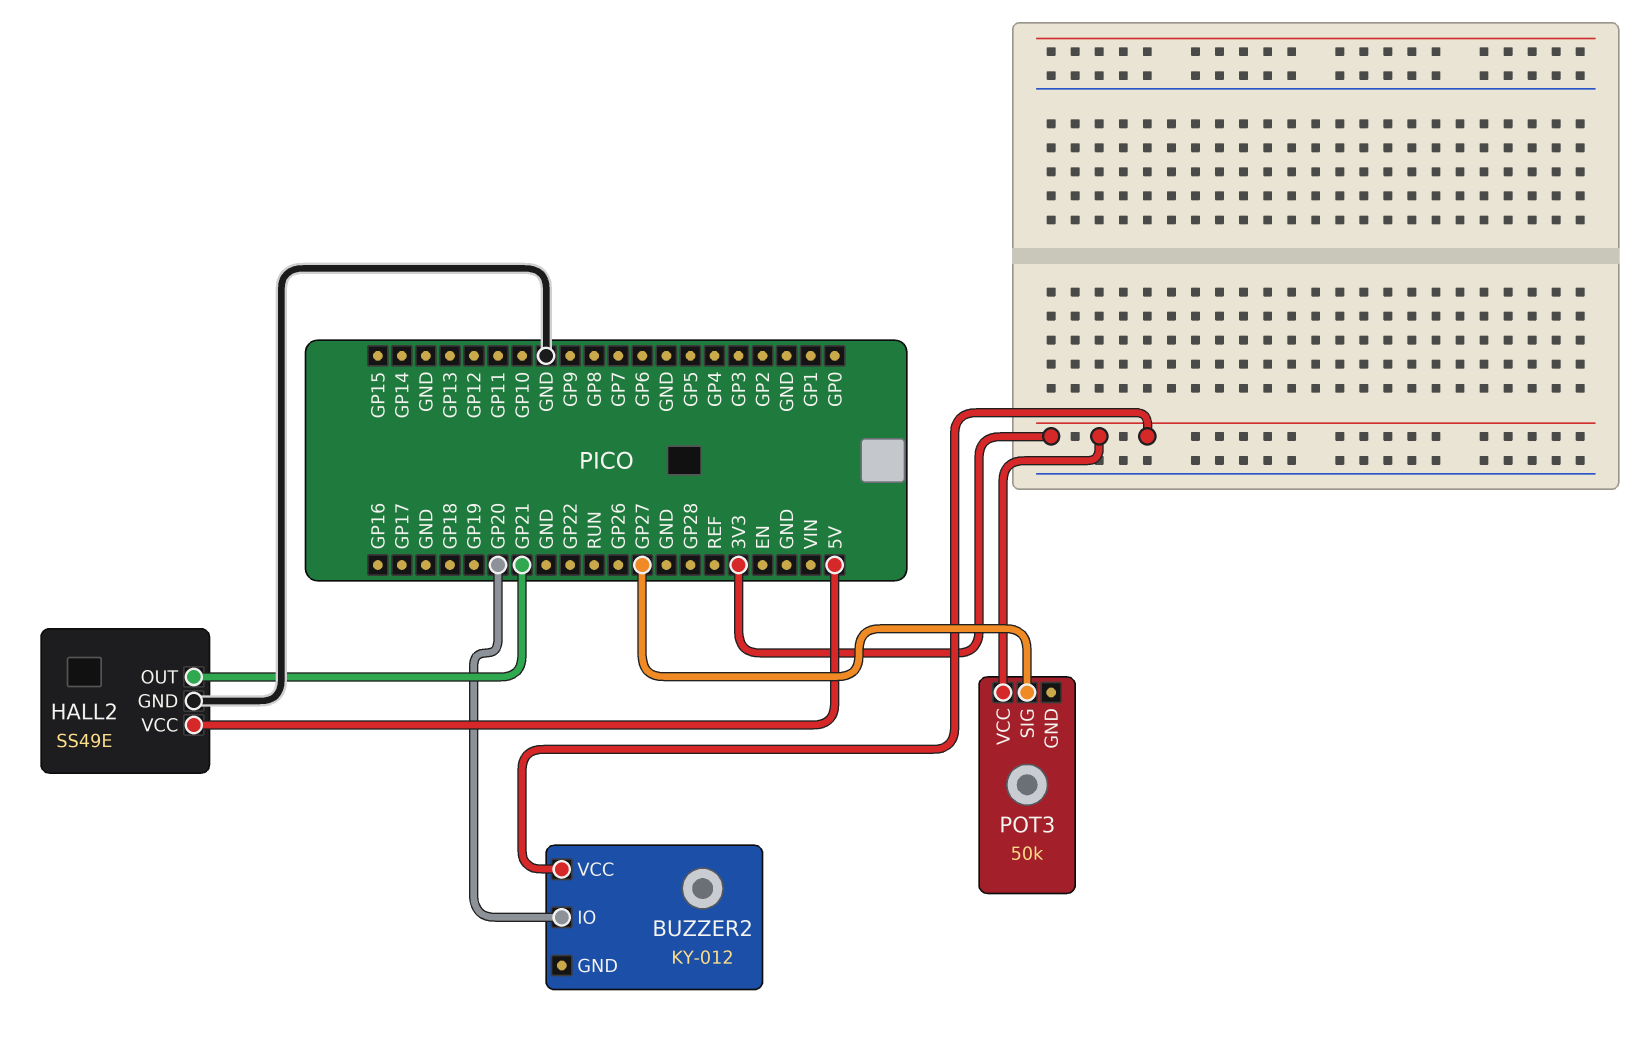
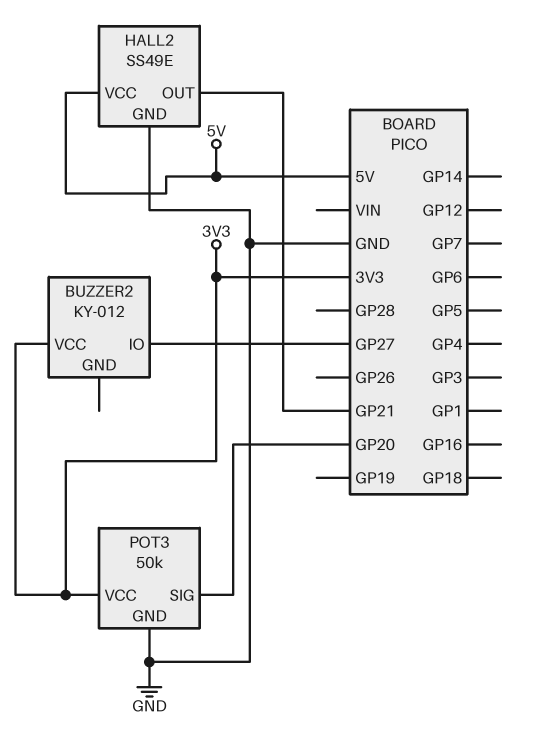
BUZZER2 pin IO: GP20 -> GP27
POT3 pin GND: none -> GND
POT3 pin SIG: GP27 -> GP20

